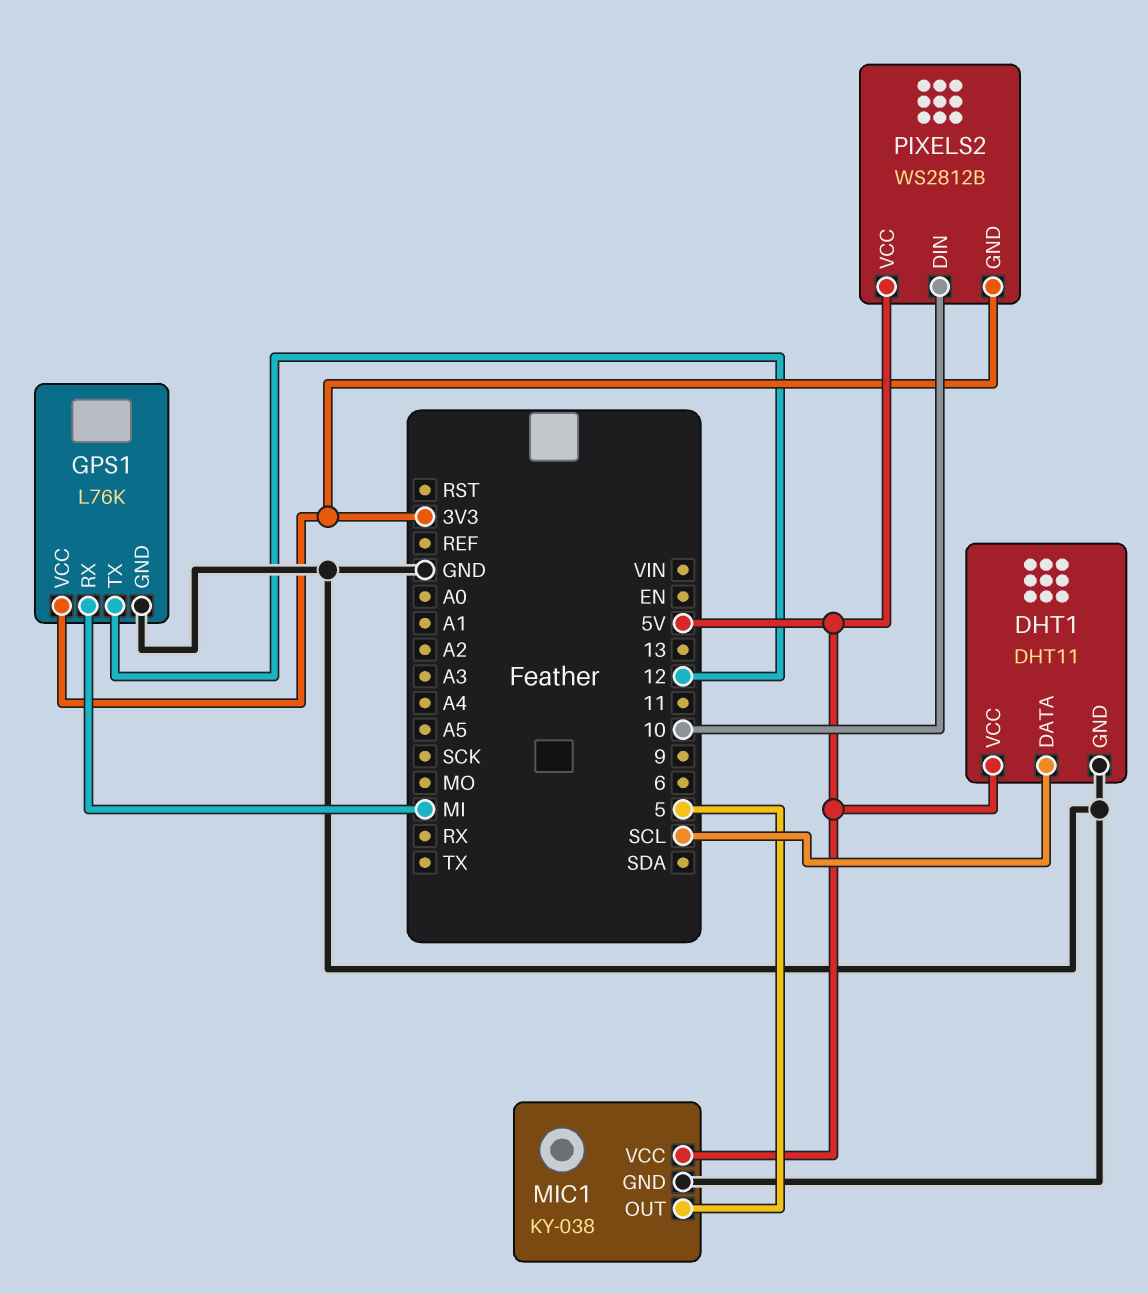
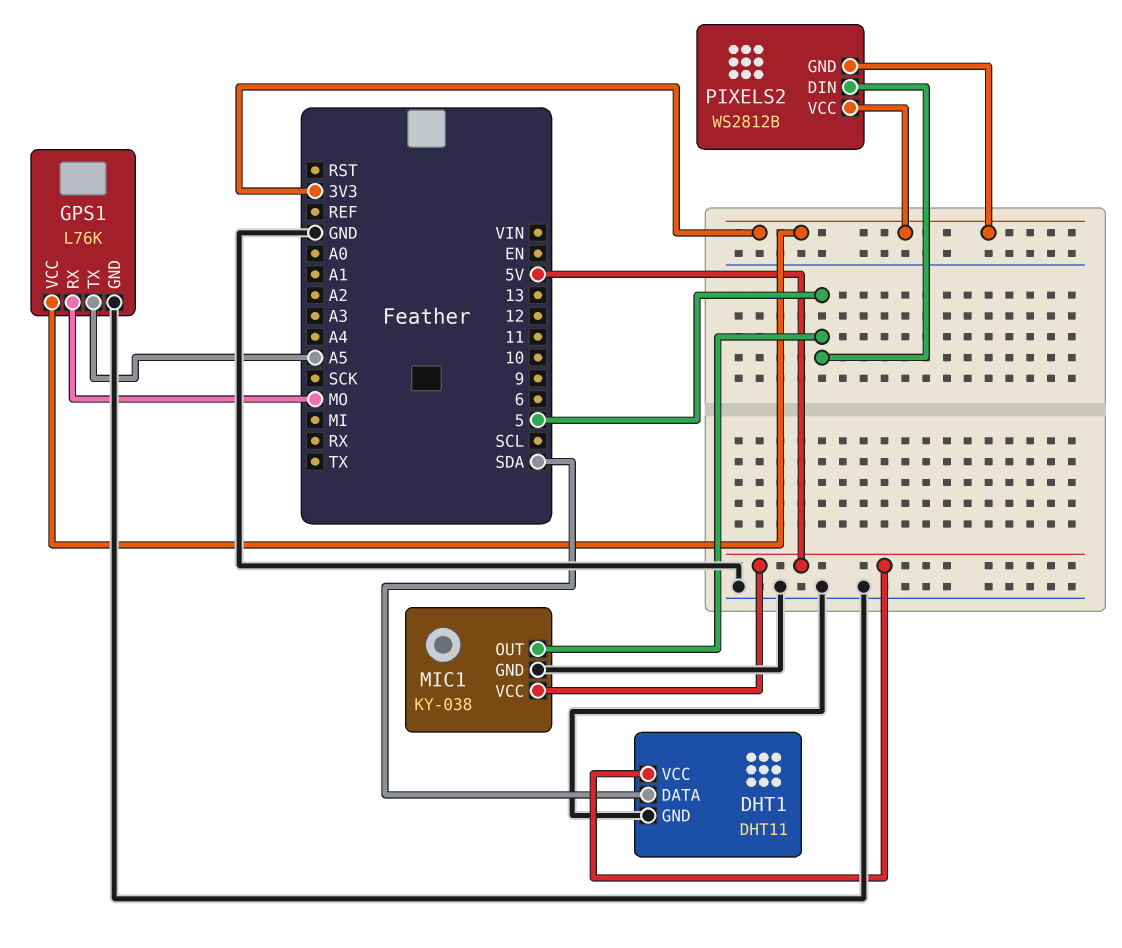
DHT1 pin DATA: SCL -> SDA
GPS1 pin RX: MI -> MO
GPS1 pin TX: 12 -> A5
PIXELS2 pin DIN: 10 -> 5
PIXELS2 pin VCC: 5V -> 3V3

